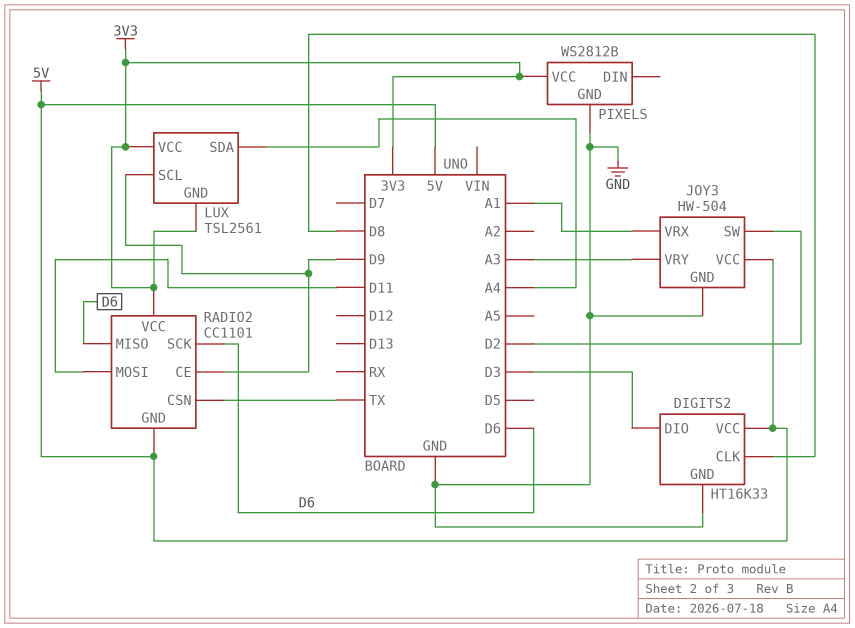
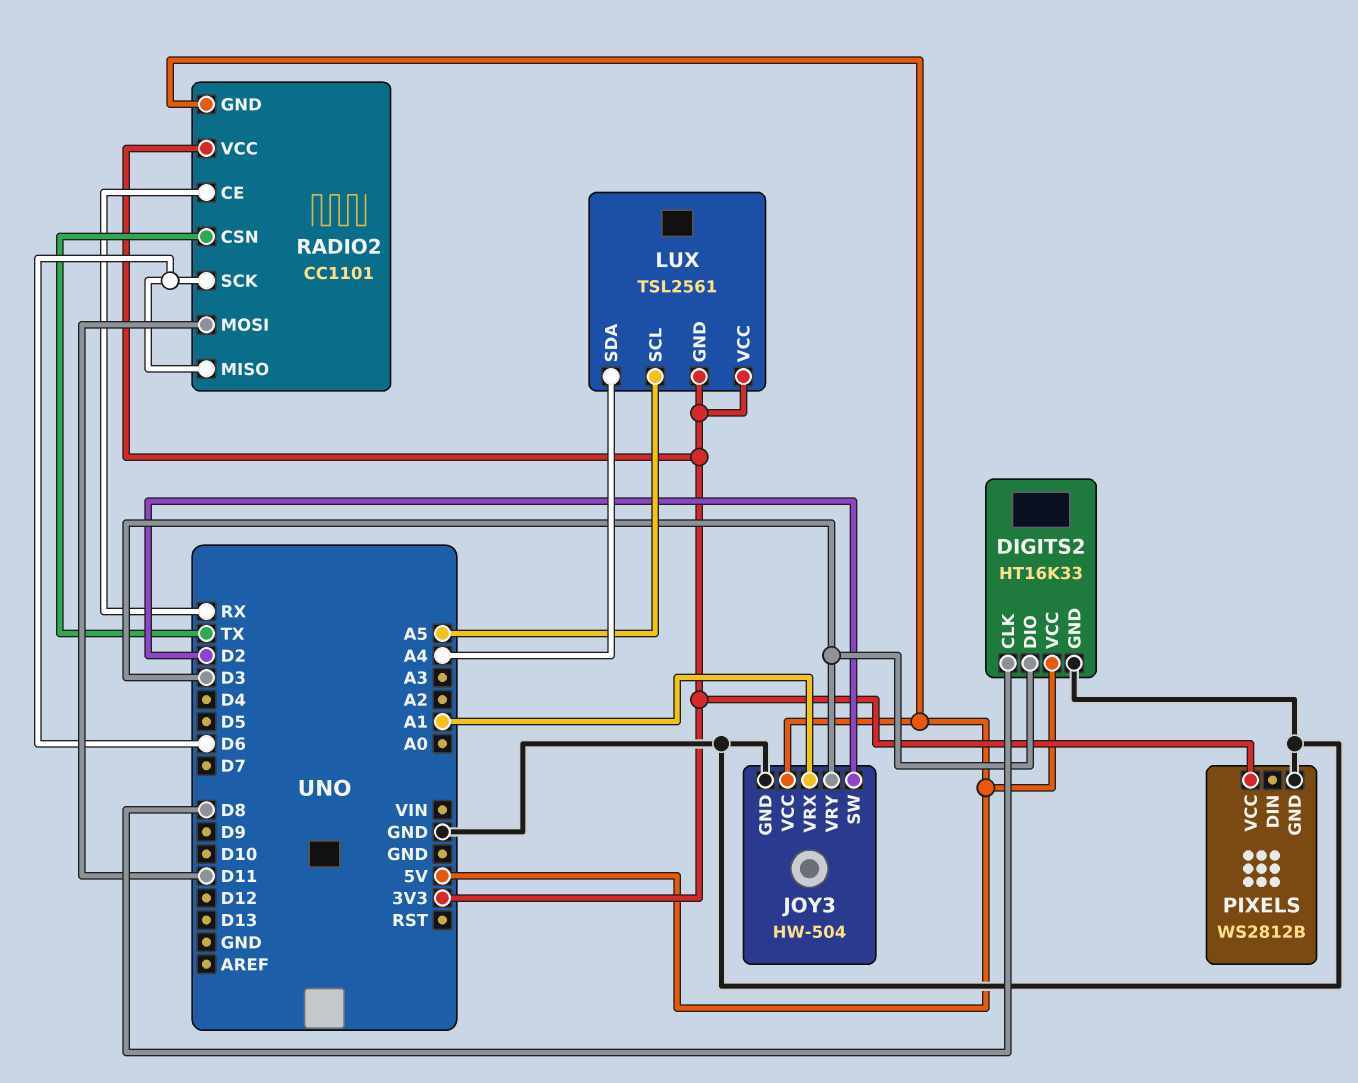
JOY3 pin VRY: A3 -> D3
LUX pin SCL: D9 -> A5
RADIO2 pin CE: D9 -> RX

